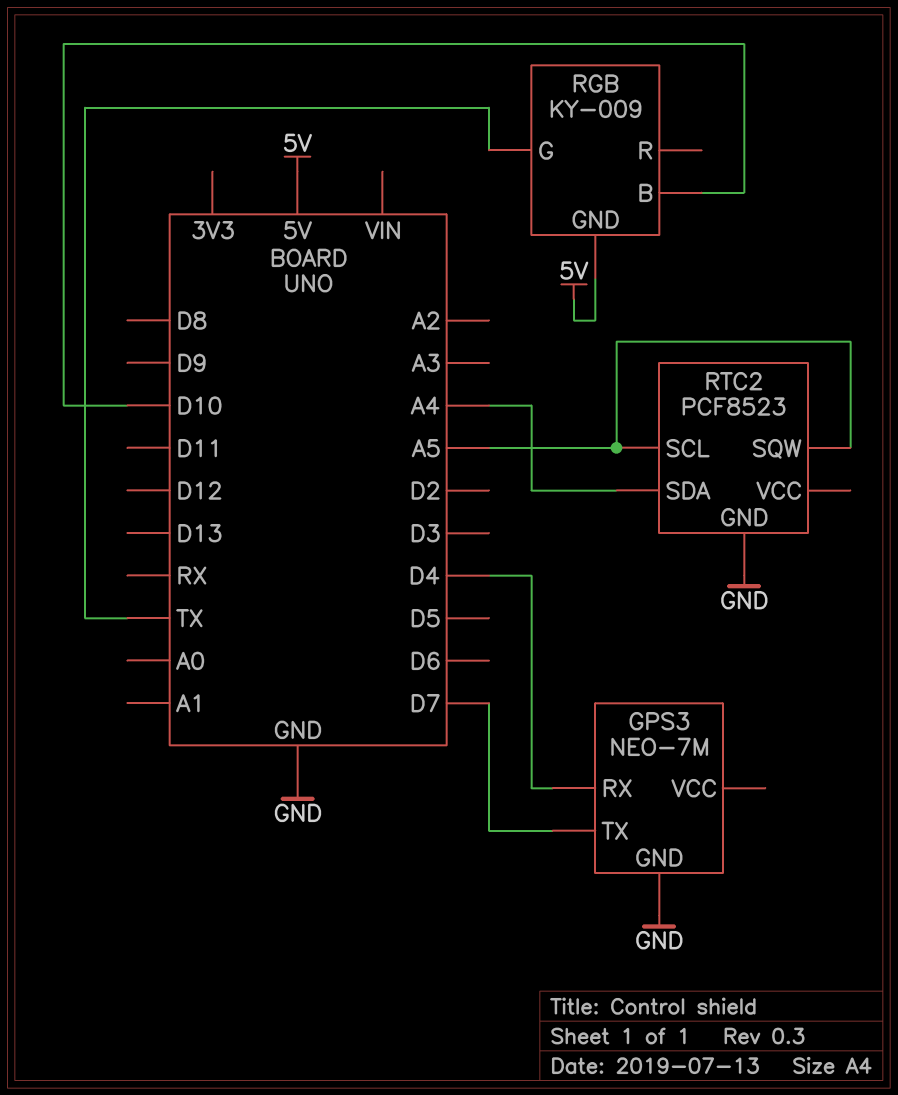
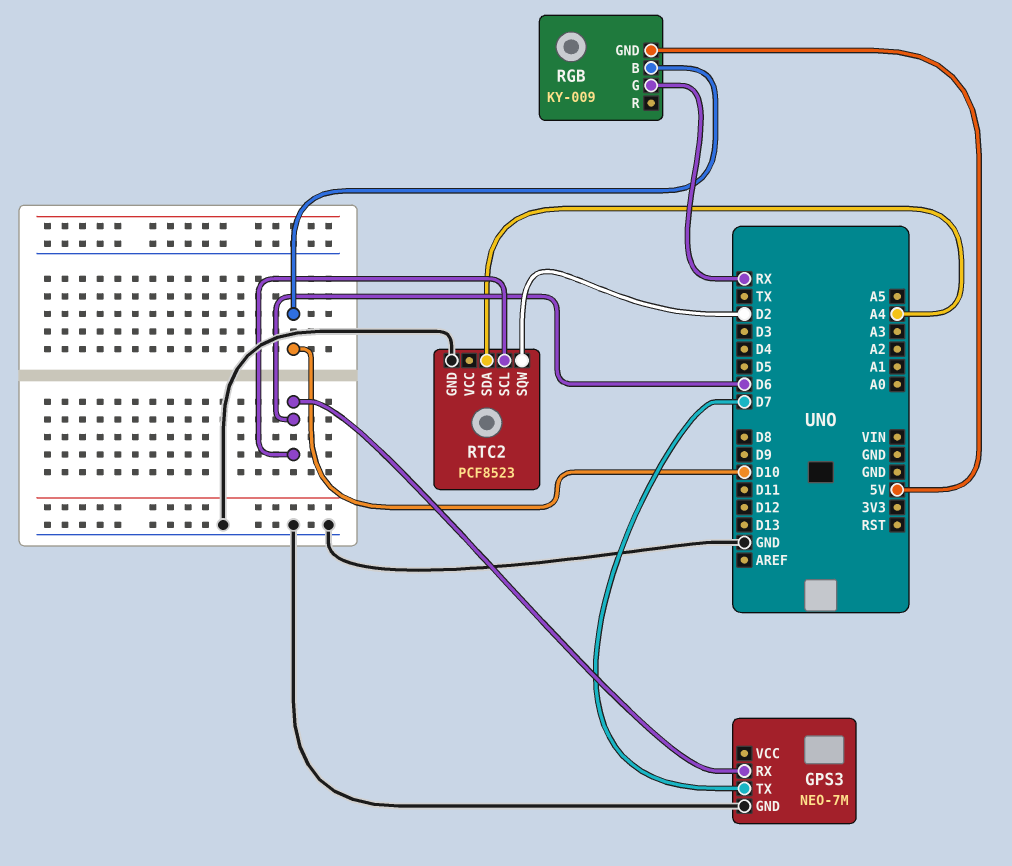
GPS3 pin RX: D4 -> D6
RGB pin G: TX -> RX
RTC2 pin SCL: A5 -> D6
RTC2 pin SQW: A5 -> D2

